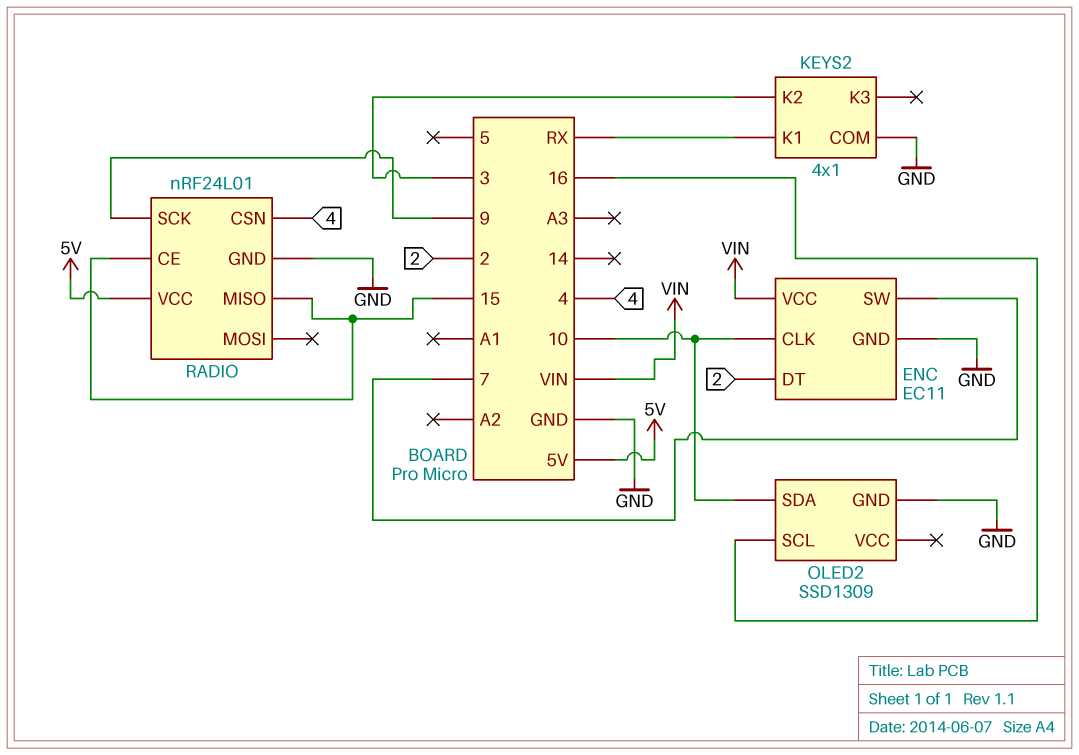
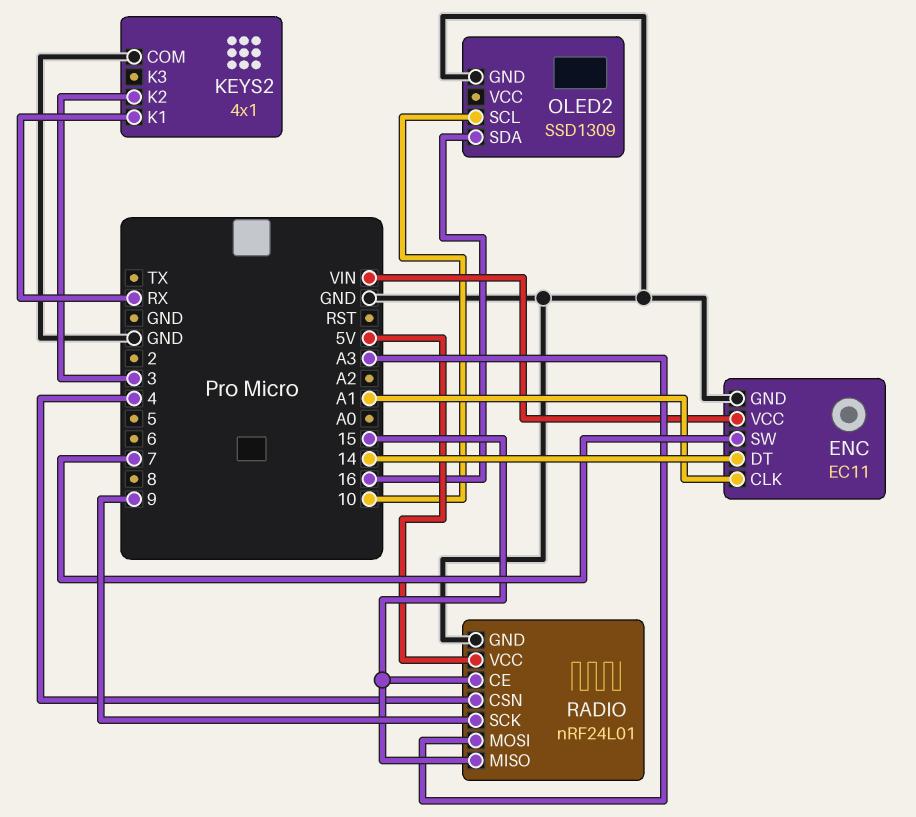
ENC pin CLK: 10 -> A1
ENC pin DT: 2 -> 14
OLED2 pin SCL: 16 -> 10
OLED2 pin SDA: 10 -> 16
RADIO pin MOSI: none -> A3

